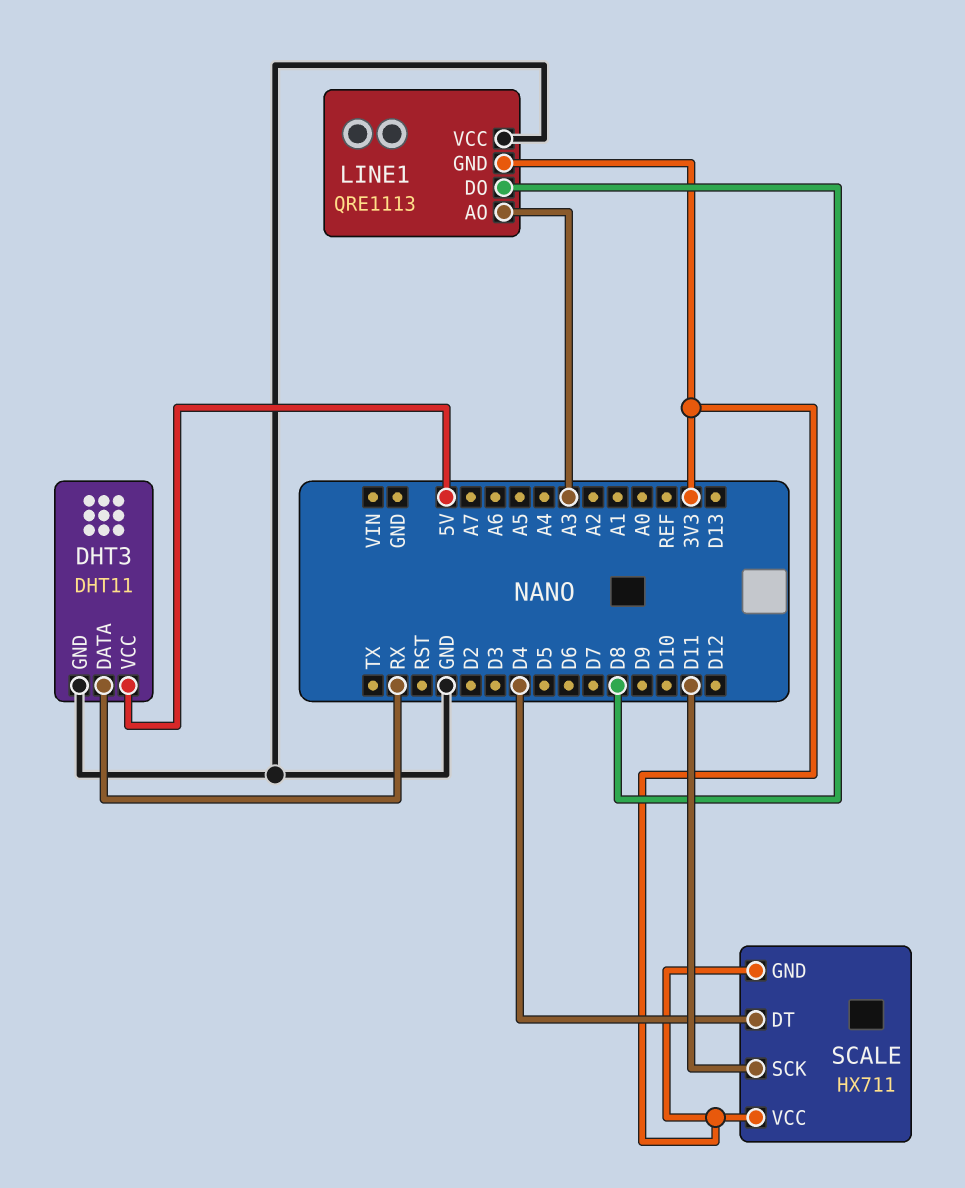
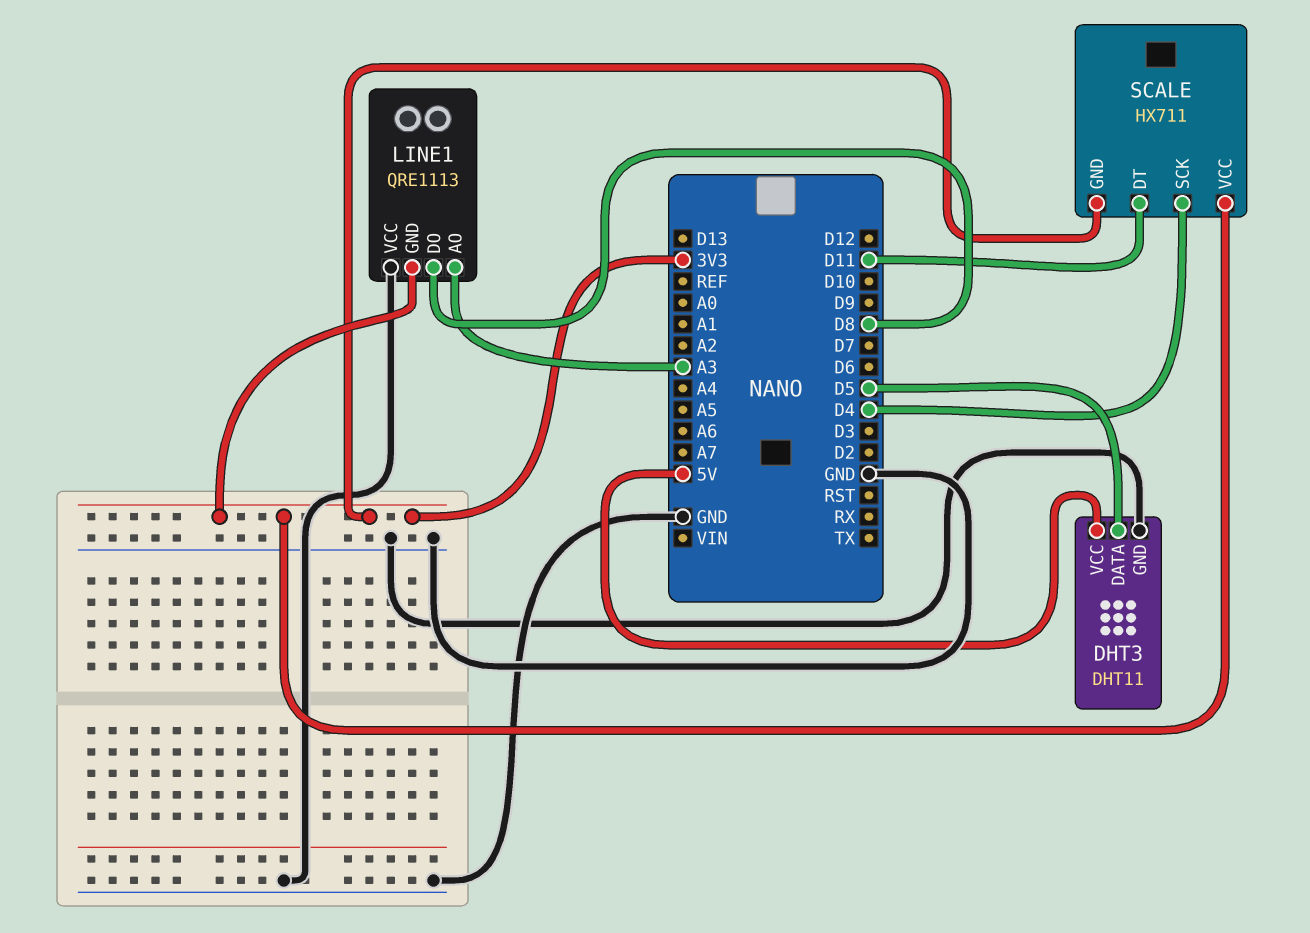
DHT3 pin DATA: RX -> D5
SCALE pin DT: D4 -> D11
SCALE pin SCK: D11 -> D4

